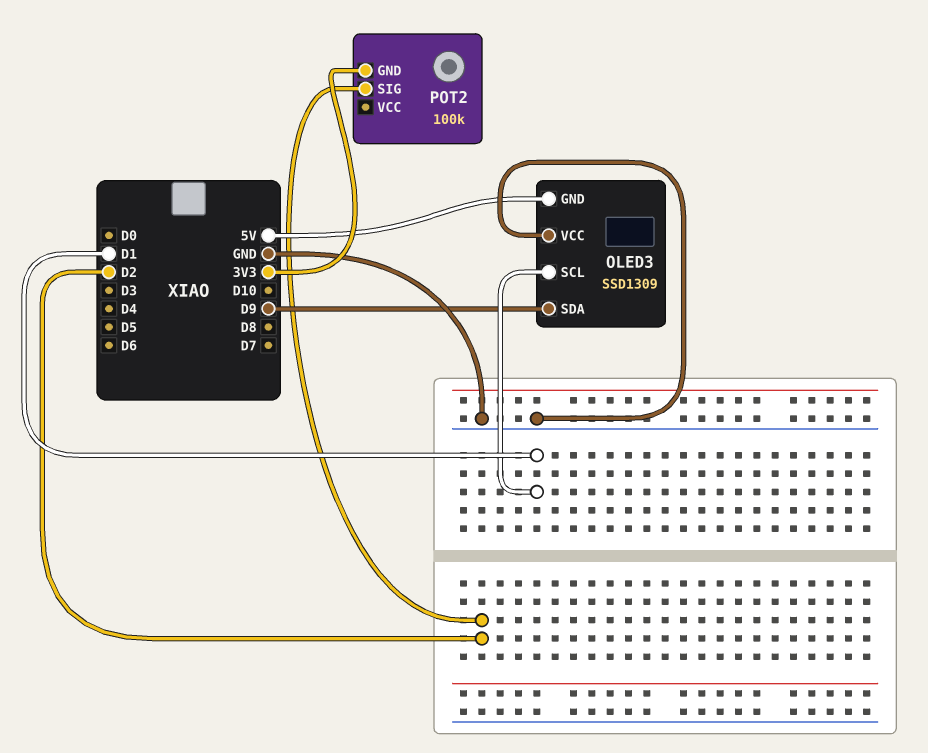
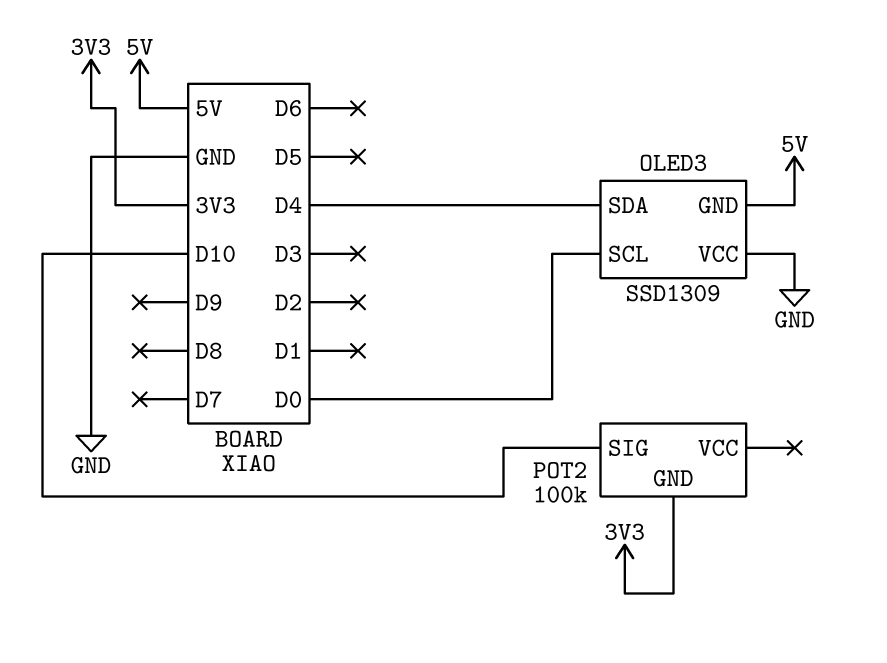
OLED3 pin SCL: D1 -> D0
OLED3 pin SDA: D9 -> D4
POT2 pin SIG: D2 -> D10

